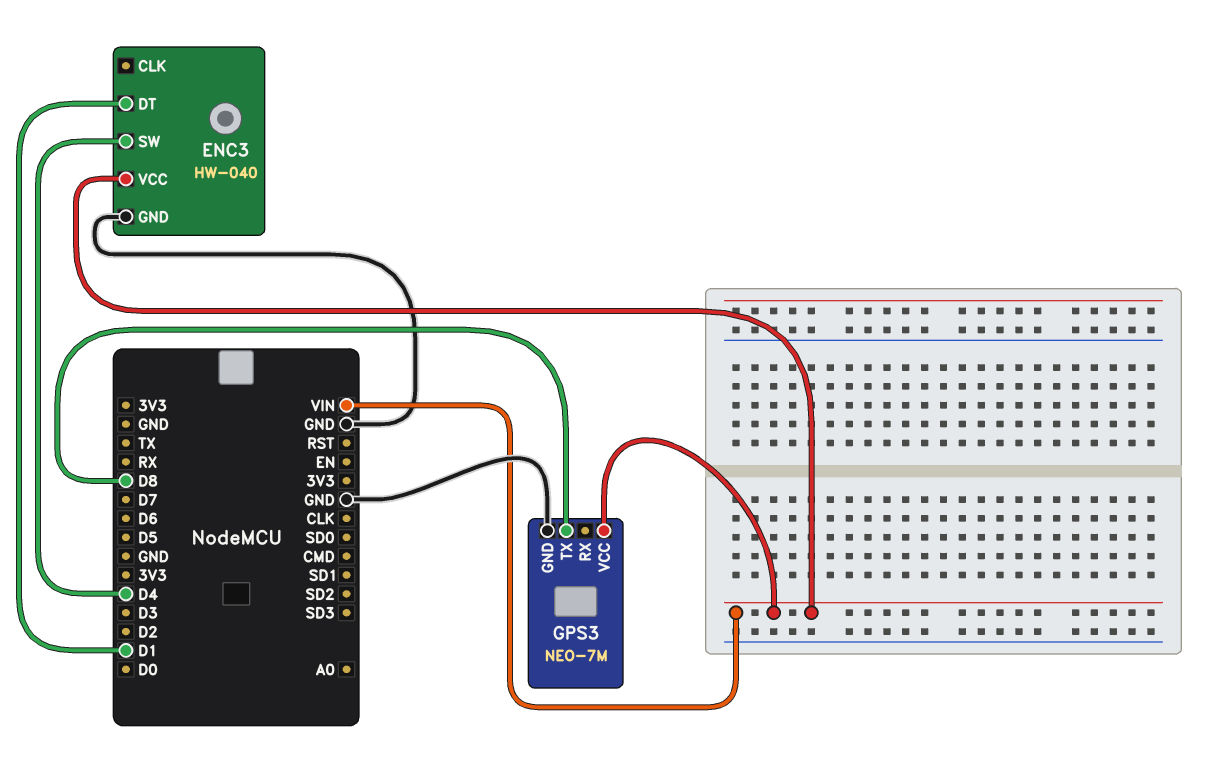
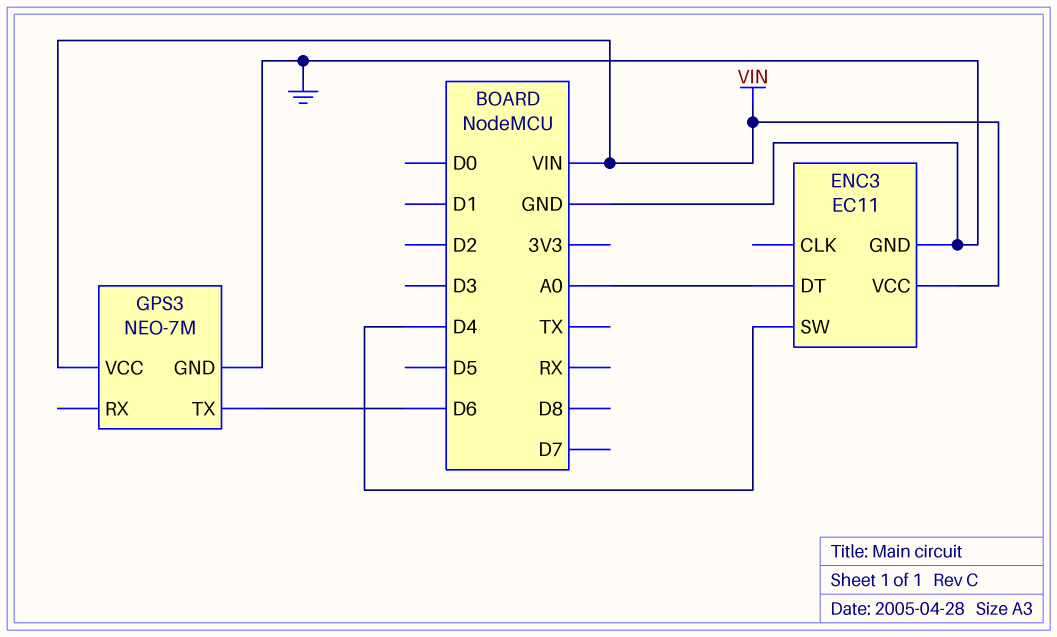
ENC3: HW-040 -> EC11
ENC3 pin DT: D1 -> A0
GPS3 pin TX: D8 -> D6

